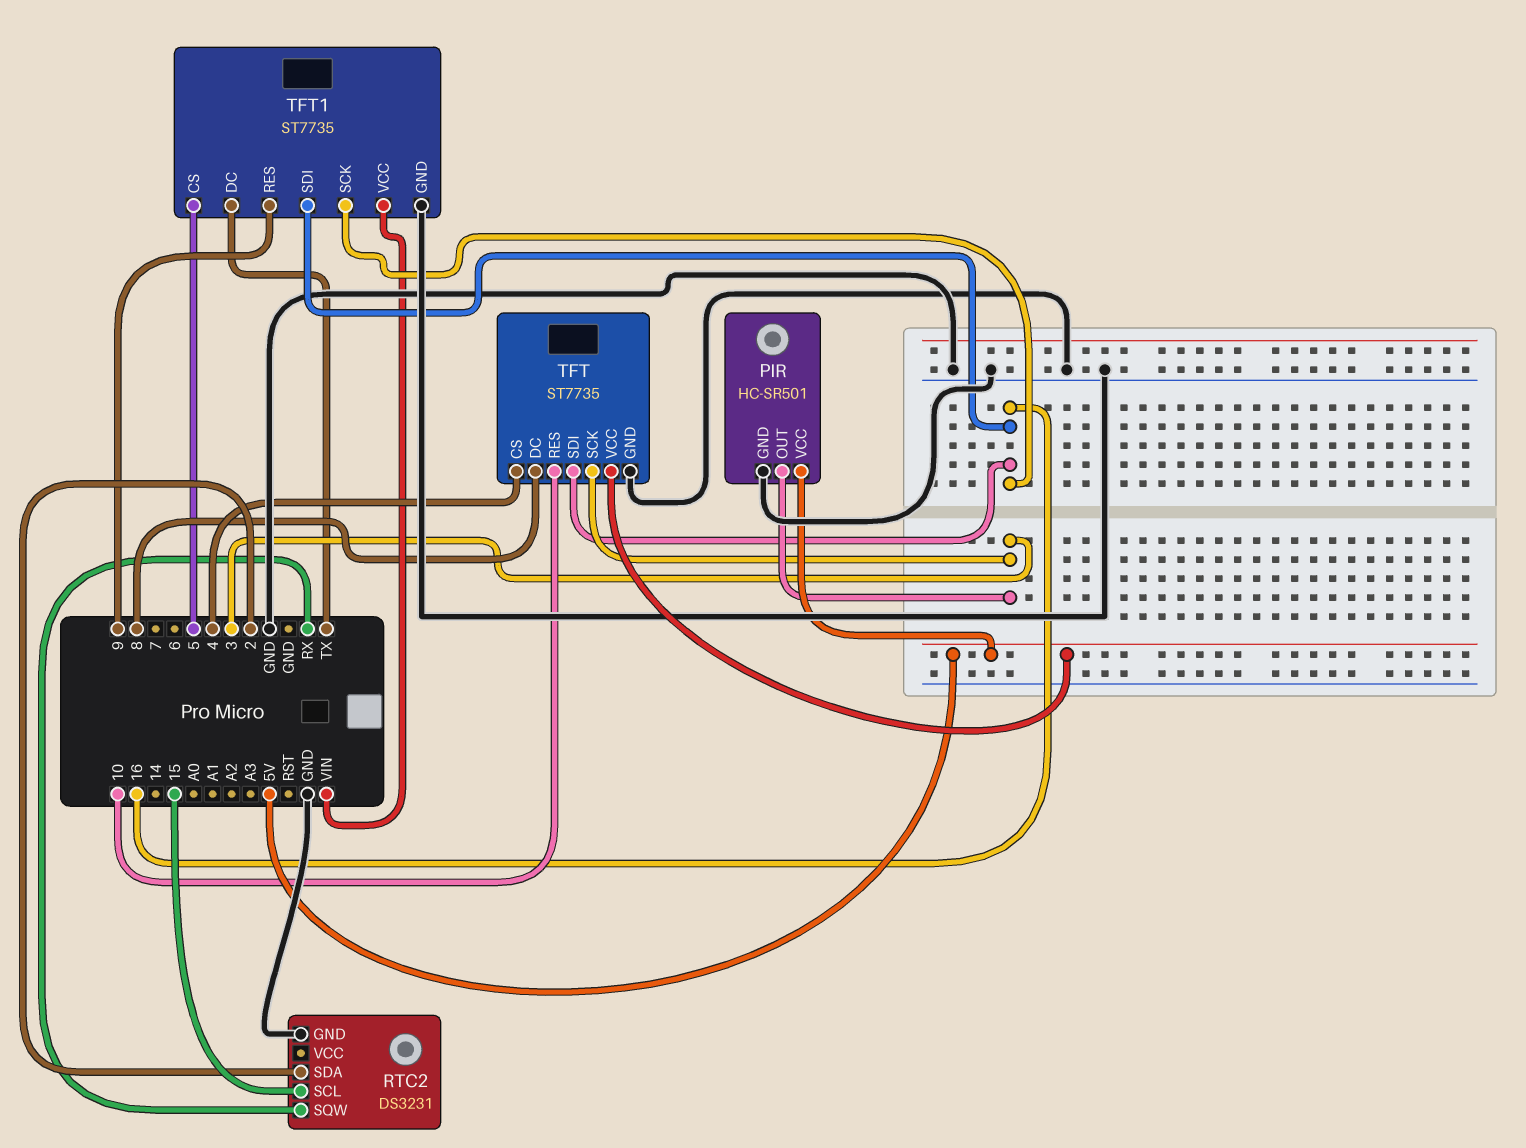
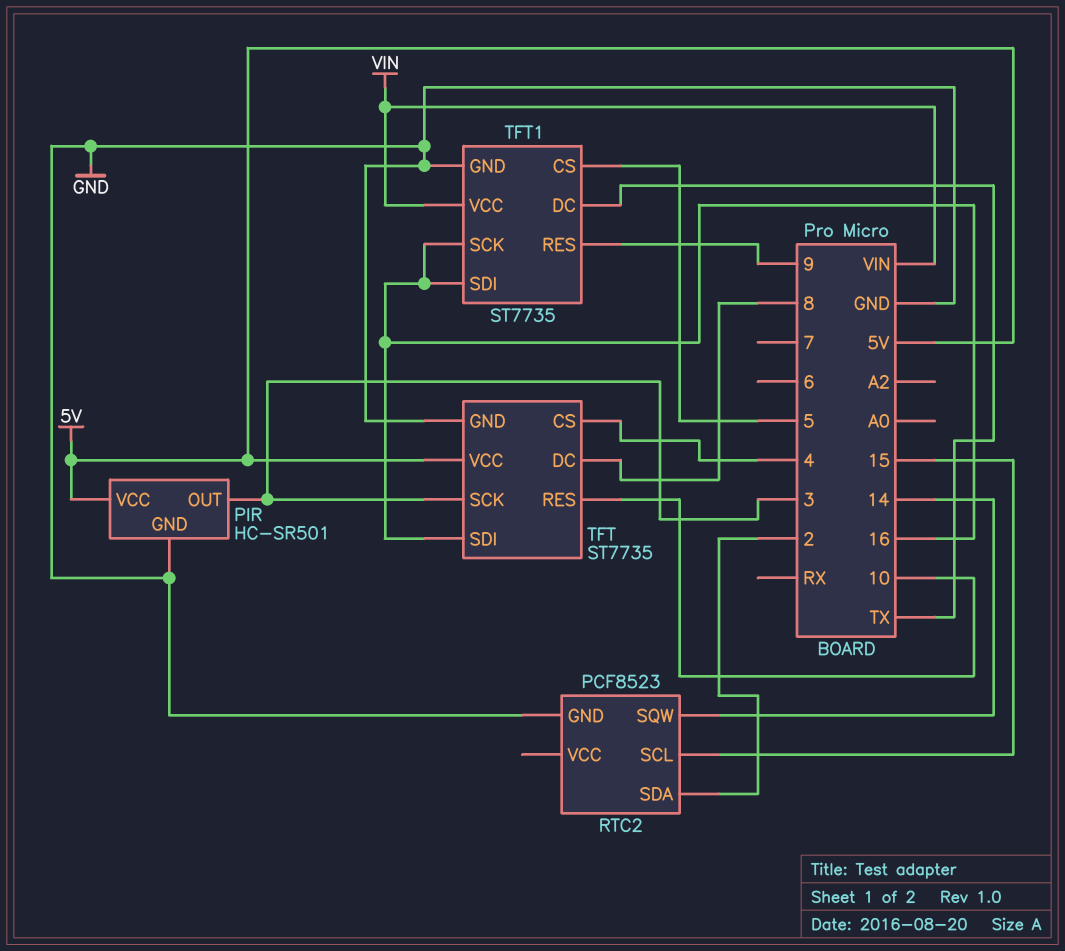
RTC2: DS3231 -> PCF8523
RTC2 pin SQW: RX -> 14

